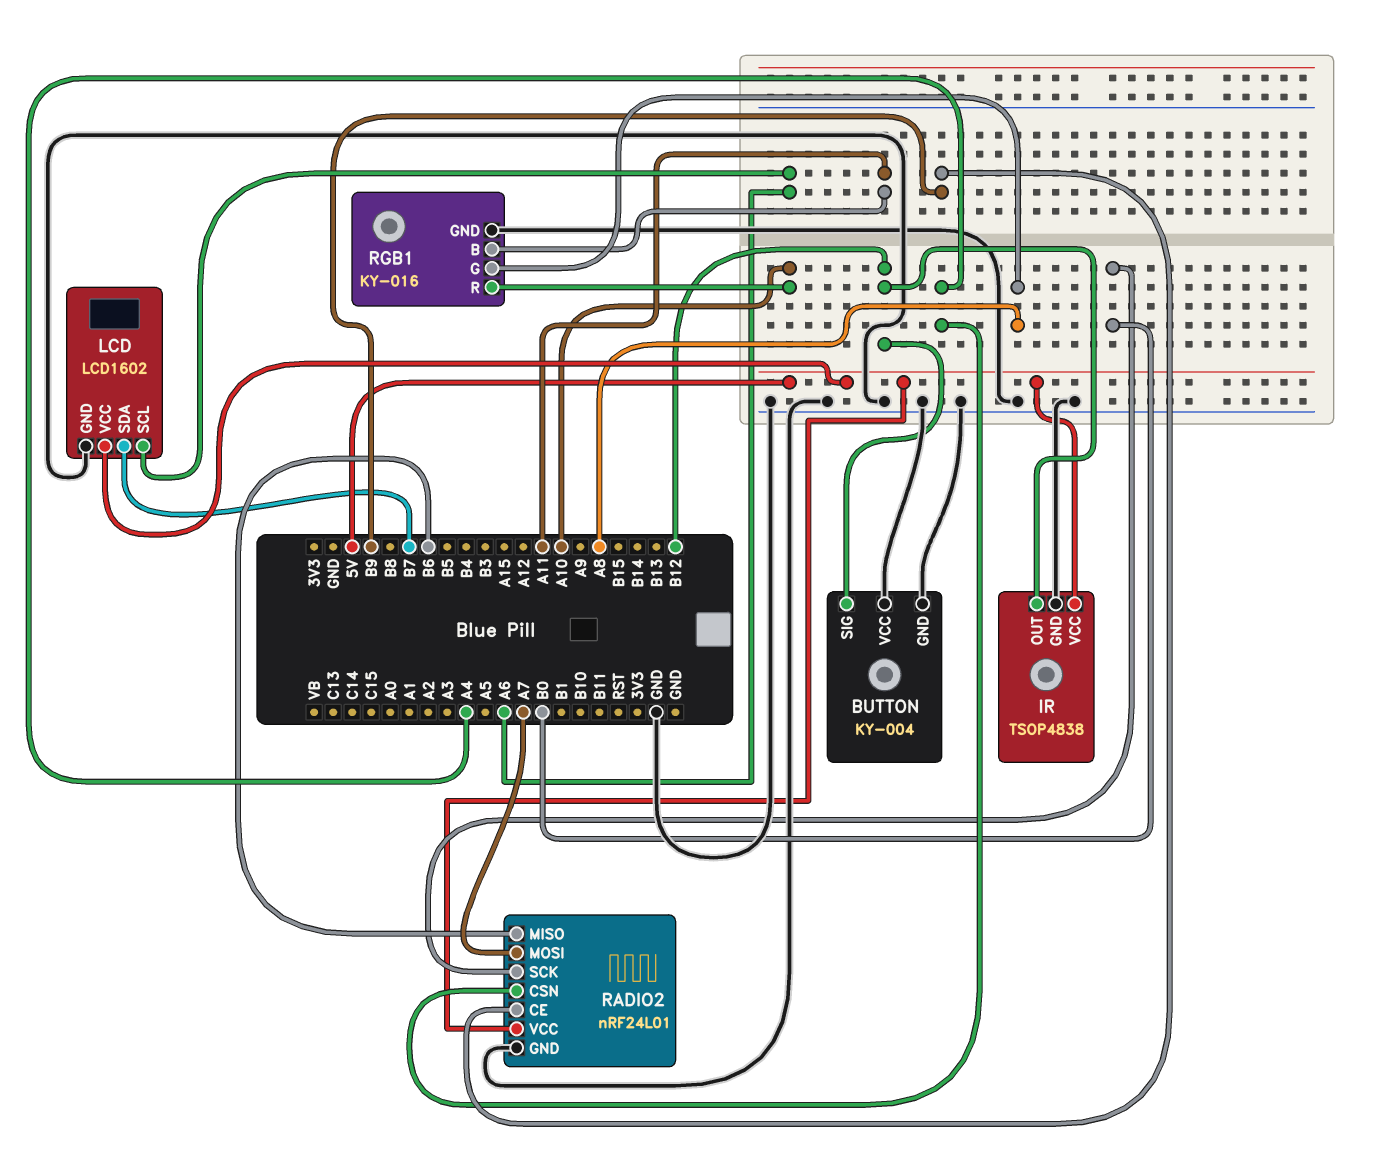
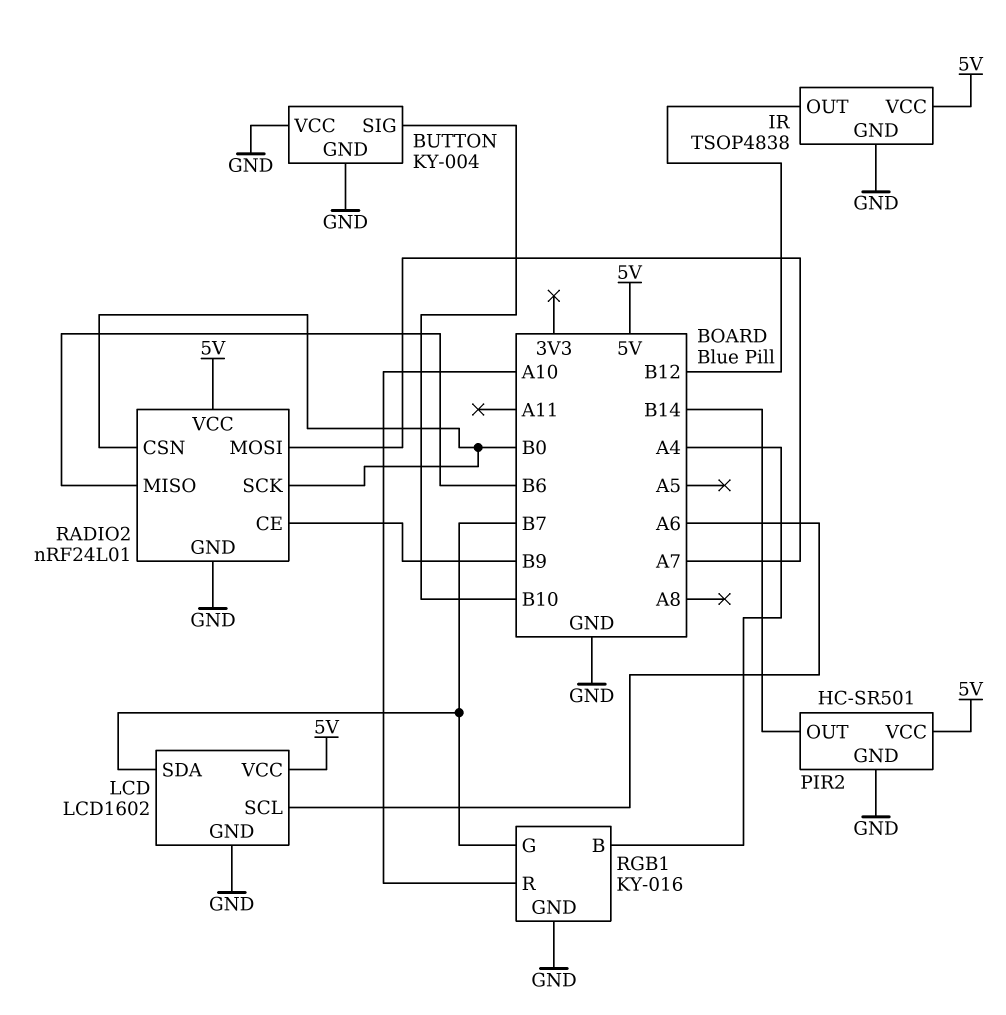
BUTTON pin SIG: B12 -> B10
PIR2: none -> HC-SR501
PIR2 pin GND: none -> GND
PIR2 pin OUT: none -> B14
PIR2 pin VCC: none -> 5V
RADIO2 pin CSN: A4 -> B0
RGB1 pin B: A11 -> A4
RGB1 pin G: A8 -> B7

